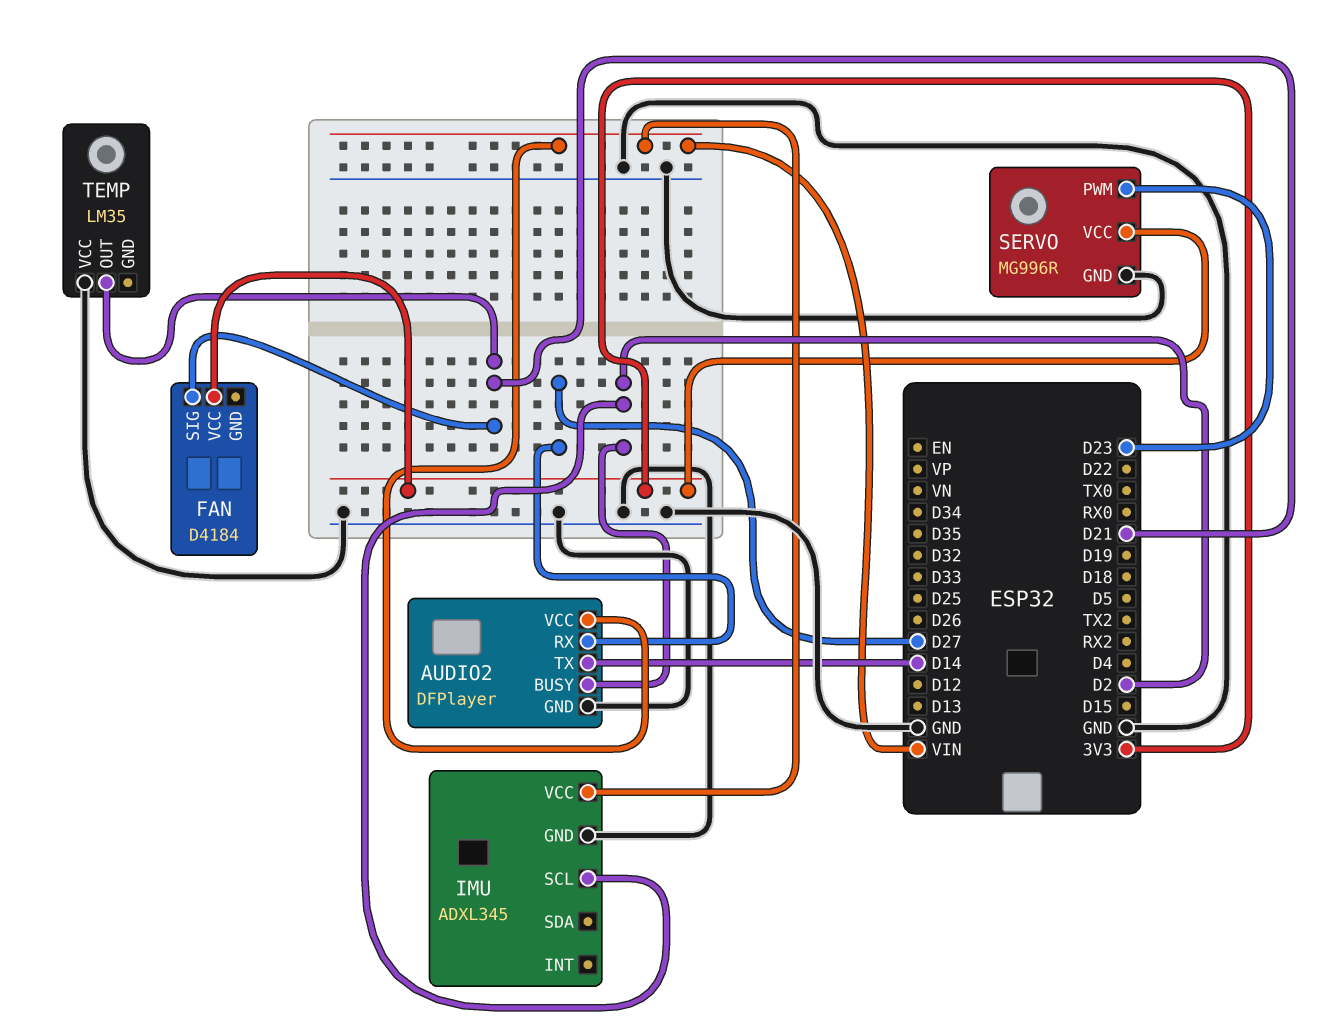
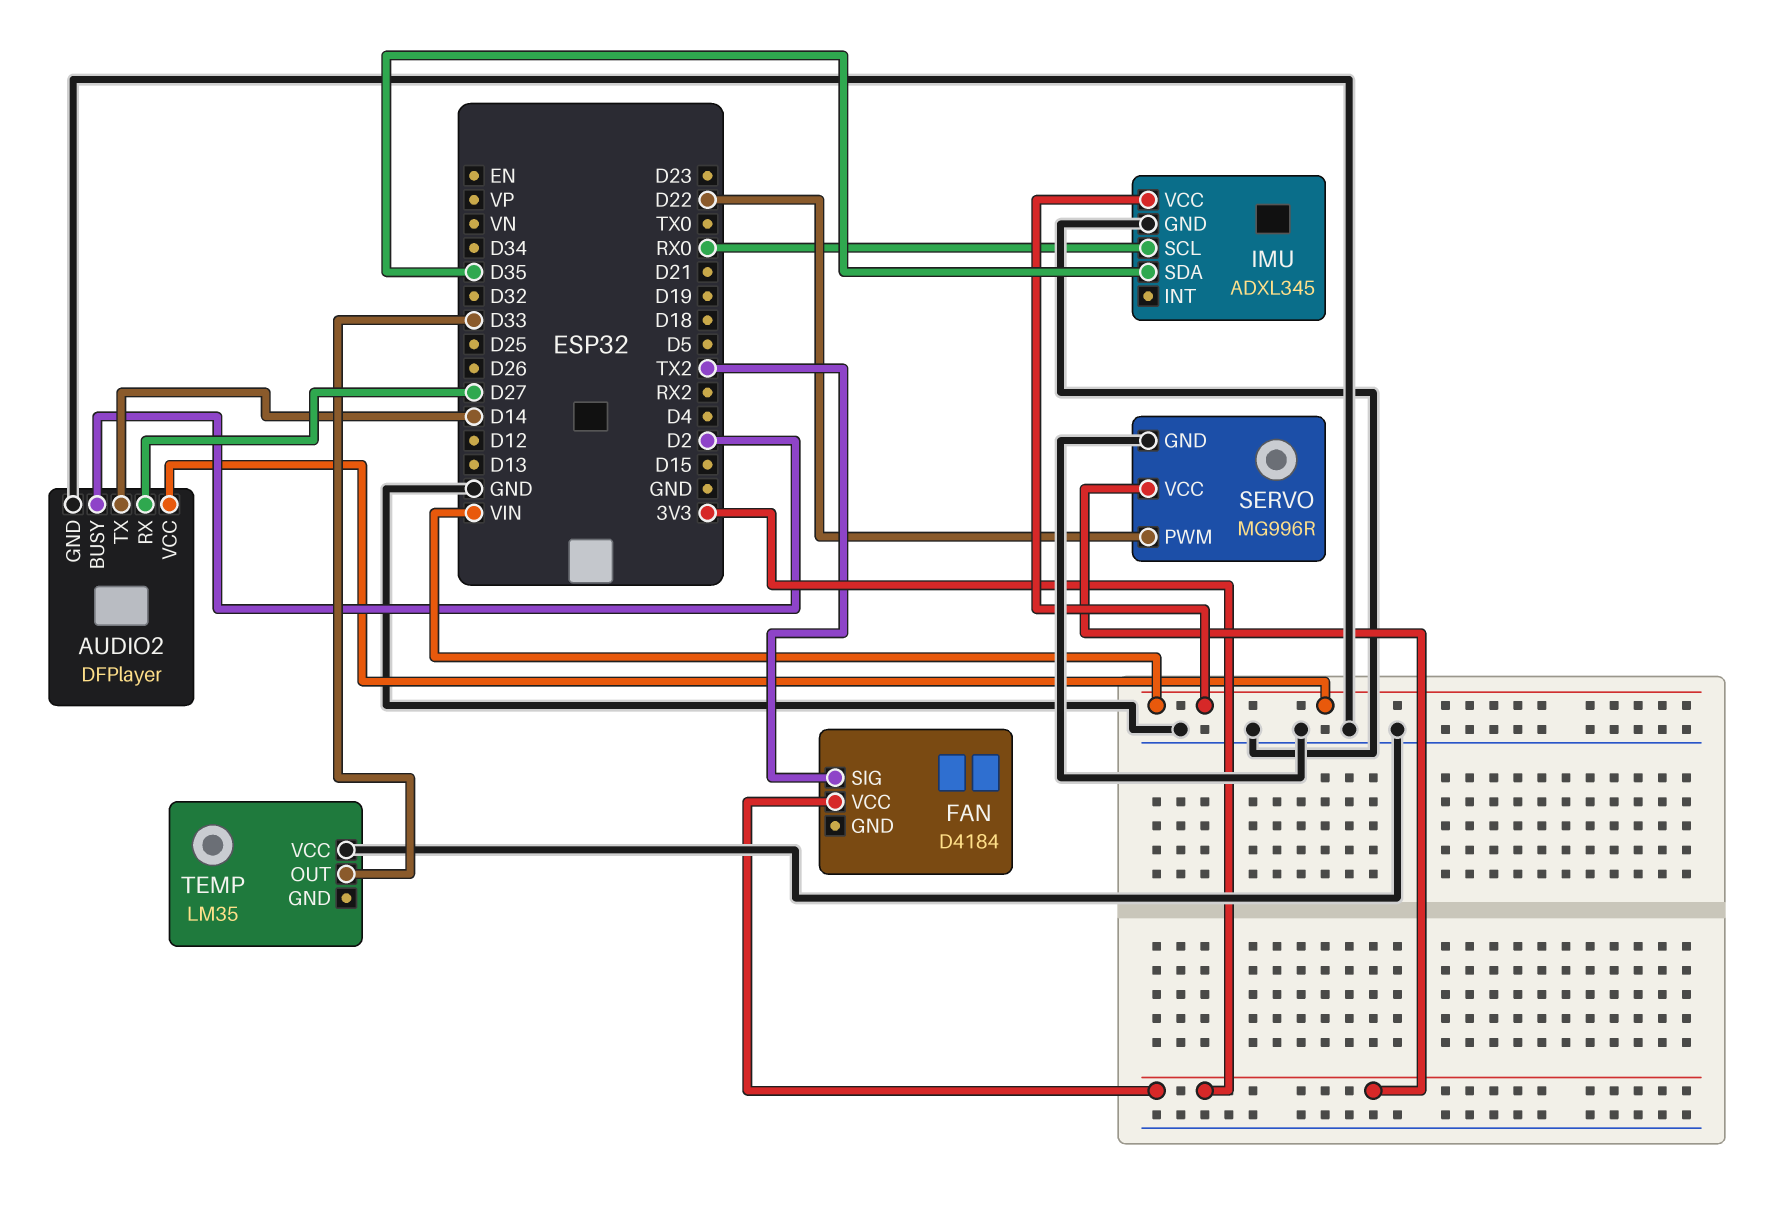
FAN pin SIG: D21 -> TX2
IMU pin SCL: D2 -> RX0
IMU pin SDA: none -> D35
SERVO pin PWM: D23 -> D22
TEMP pin OUT: D21 -> D33

